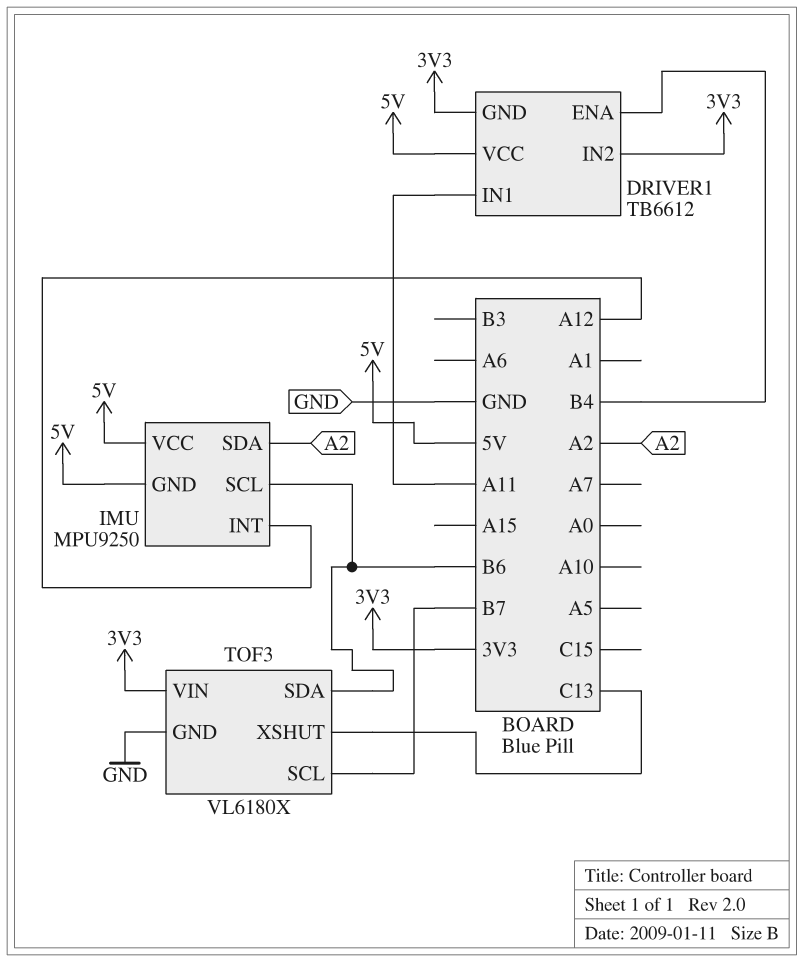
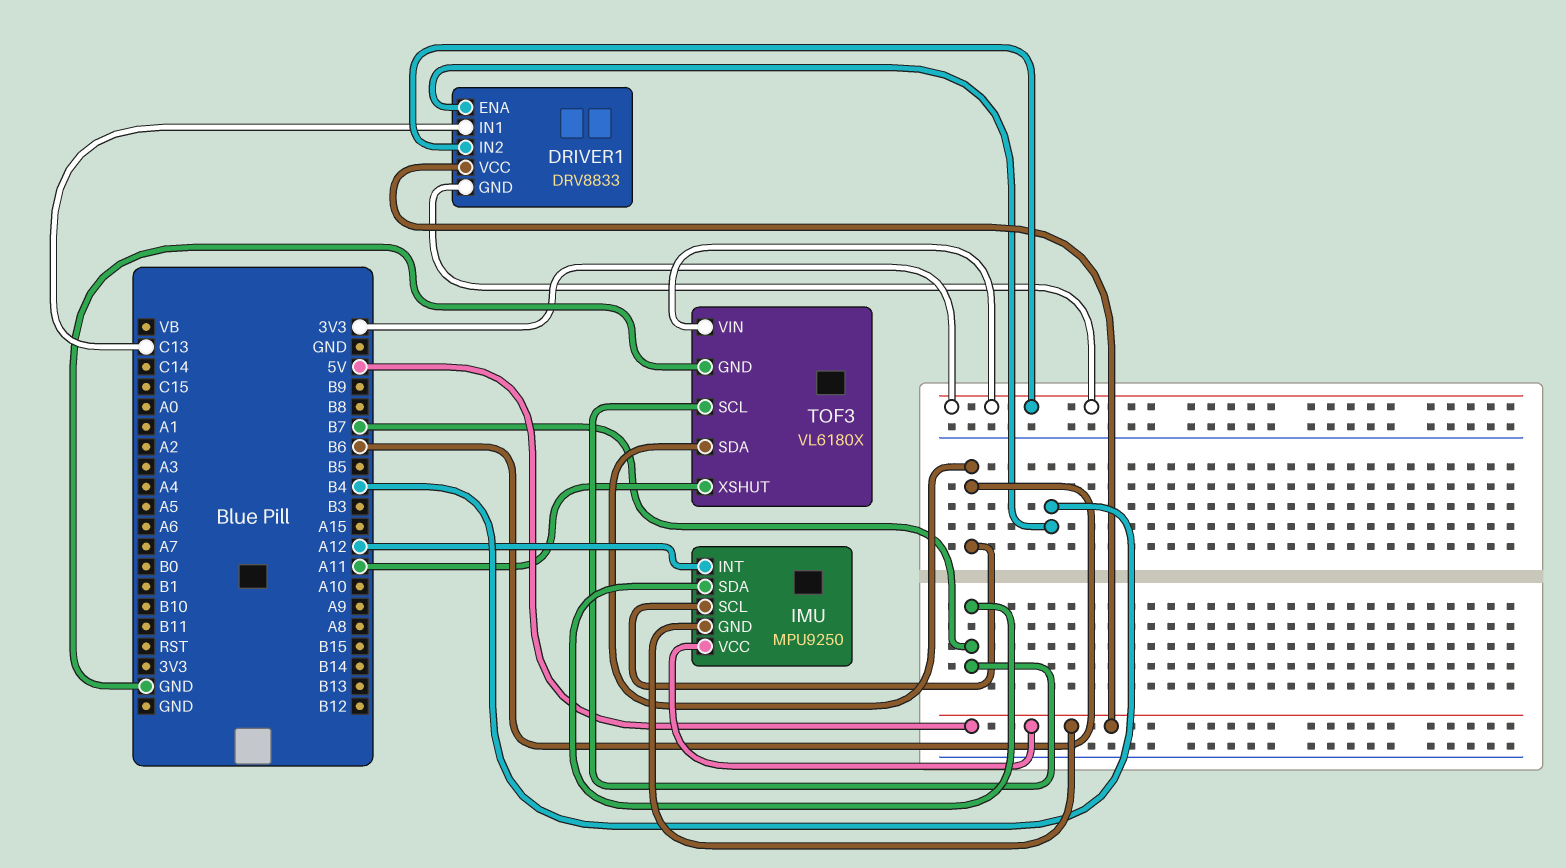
DRIVER1: TB6612 -> DRV8833
DRIVER1 pin IN1: A11 -> C13
IMU pin SDA: A2 -> B7
TOF3 pin XSHUT: C13 -> A11

